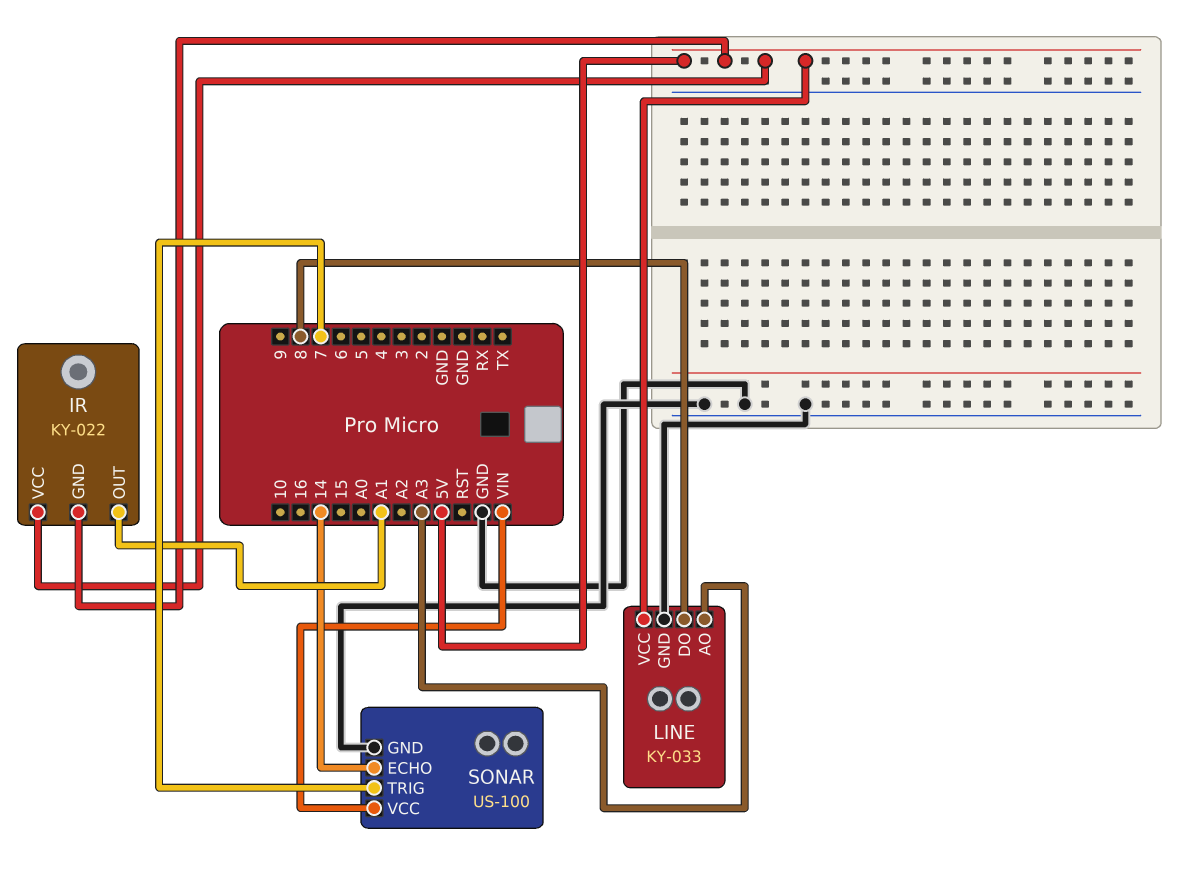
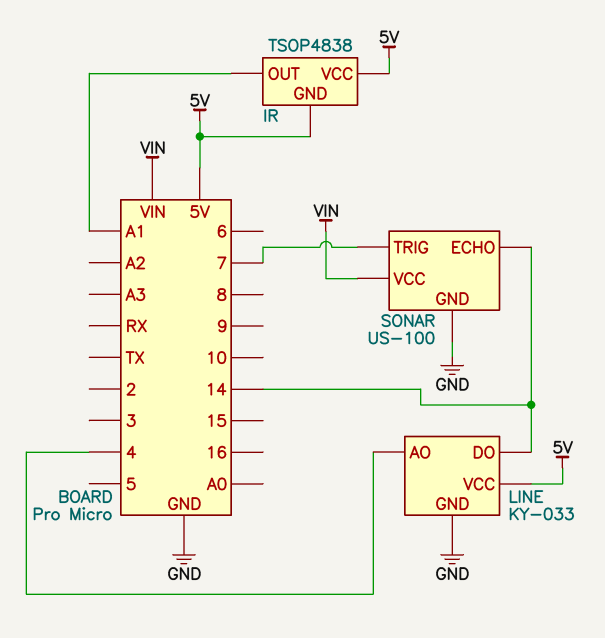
IR: KY-022 -> TSOP4838
LINE pin AO: A3 -> 4
LINE pin DO: 8 -> 14

